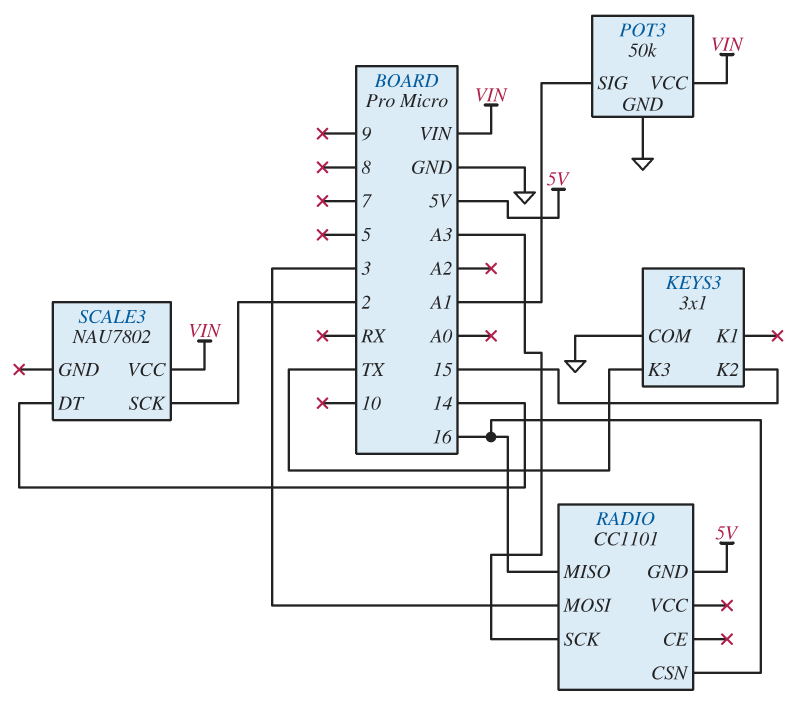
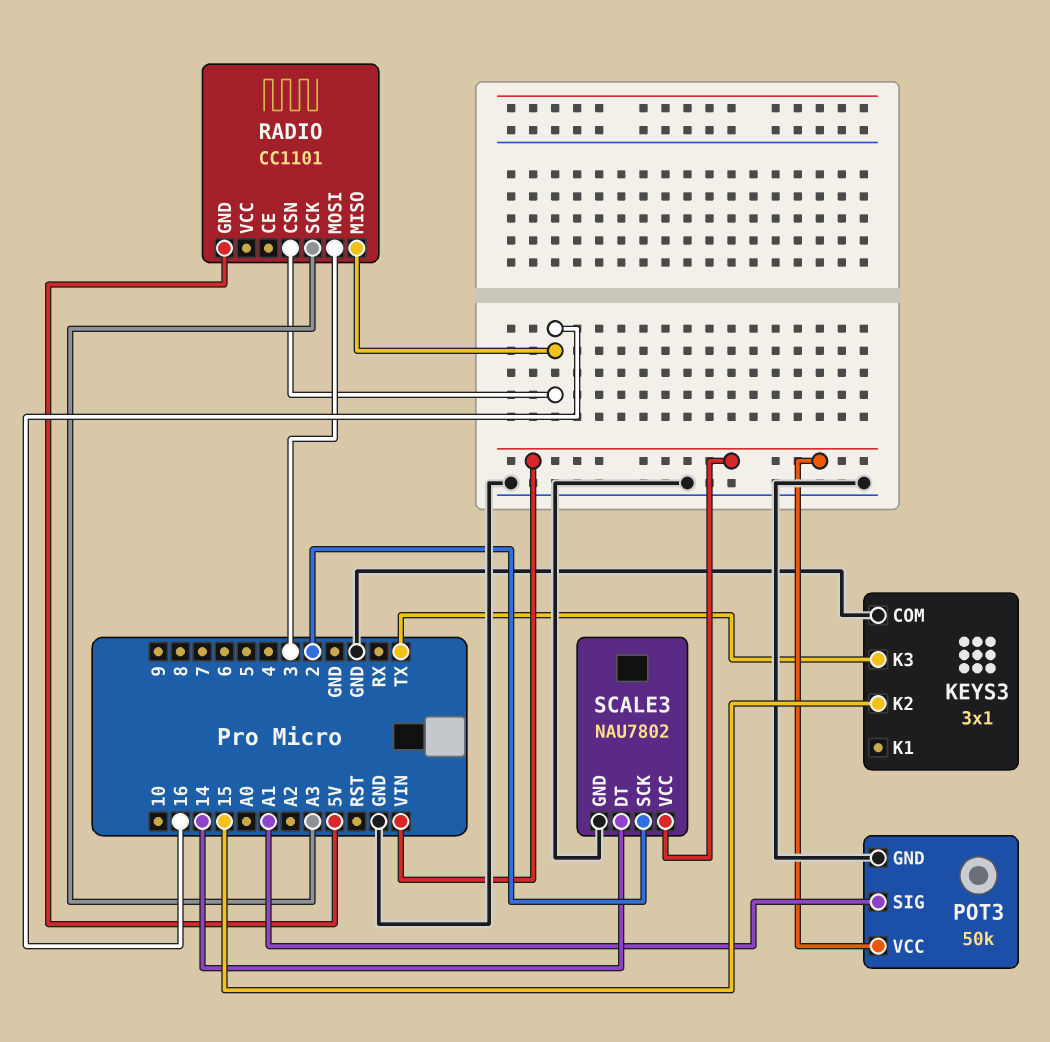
SCALE3 pin GND: none -> GND

